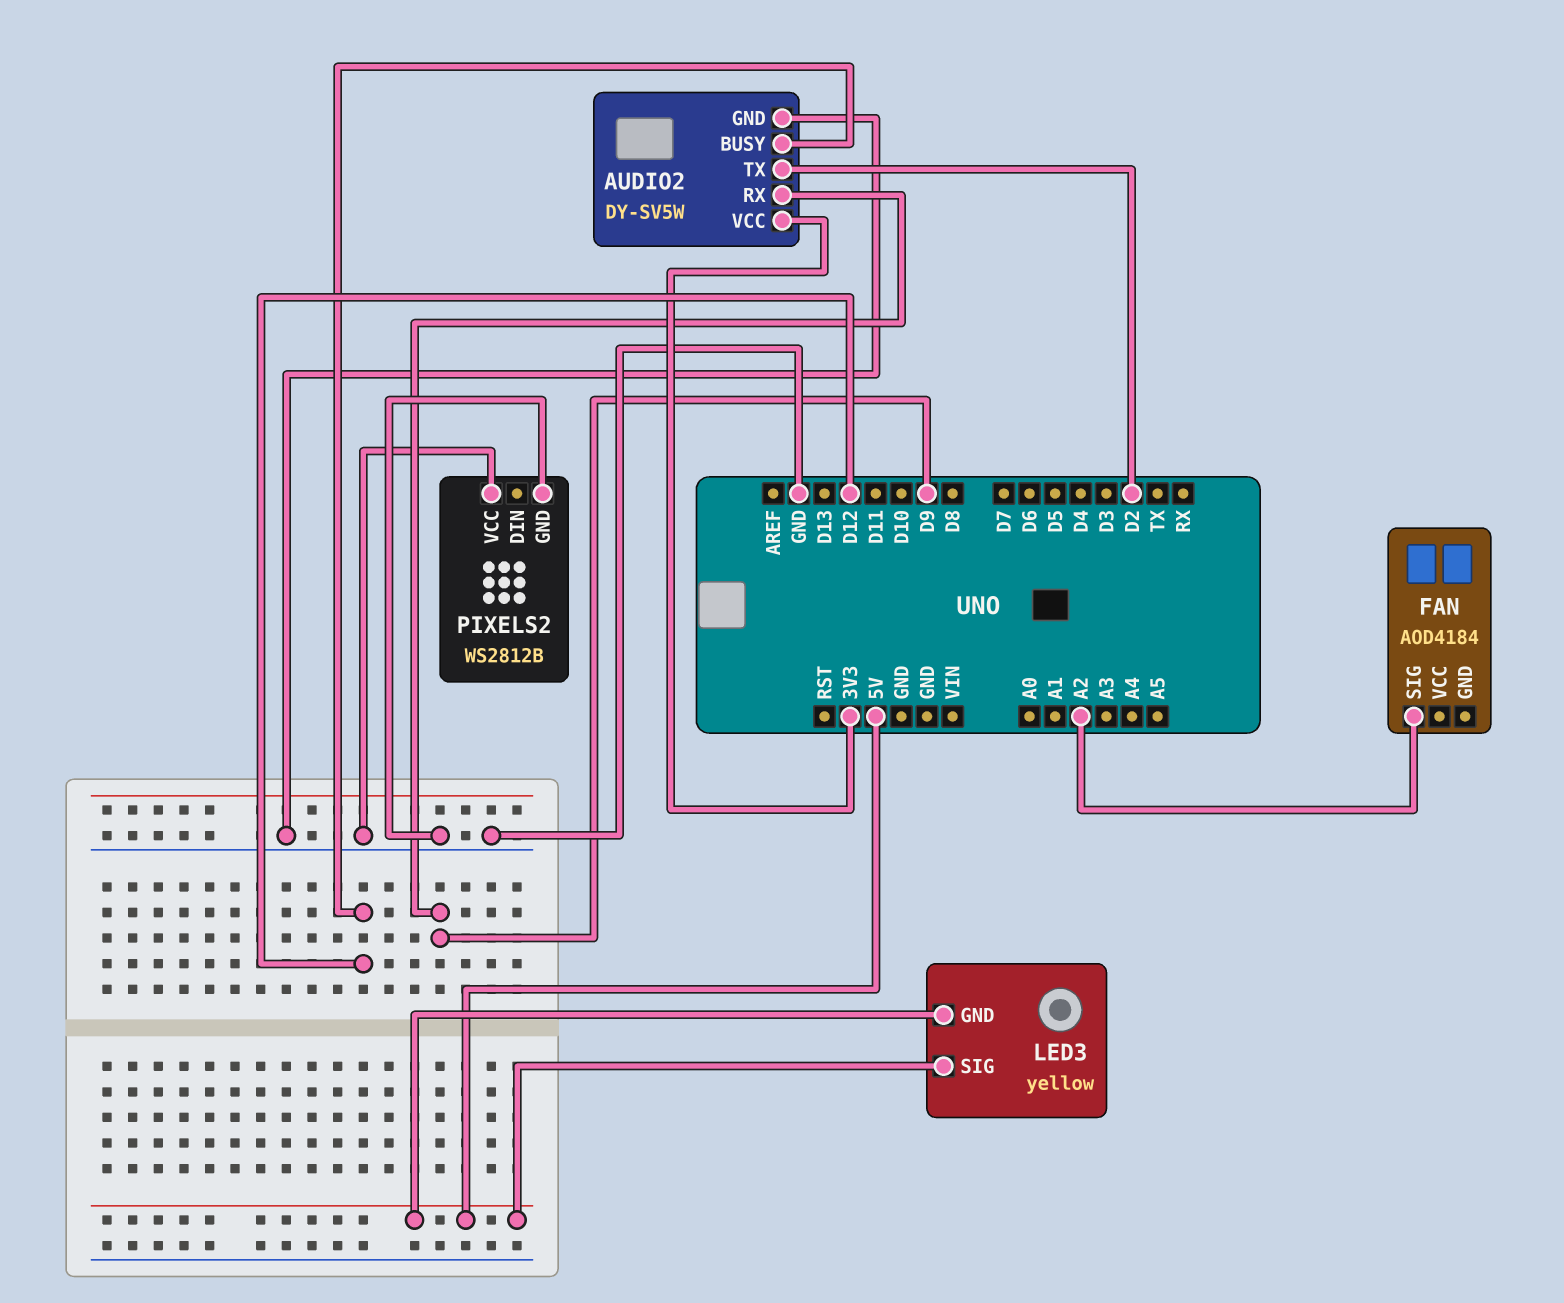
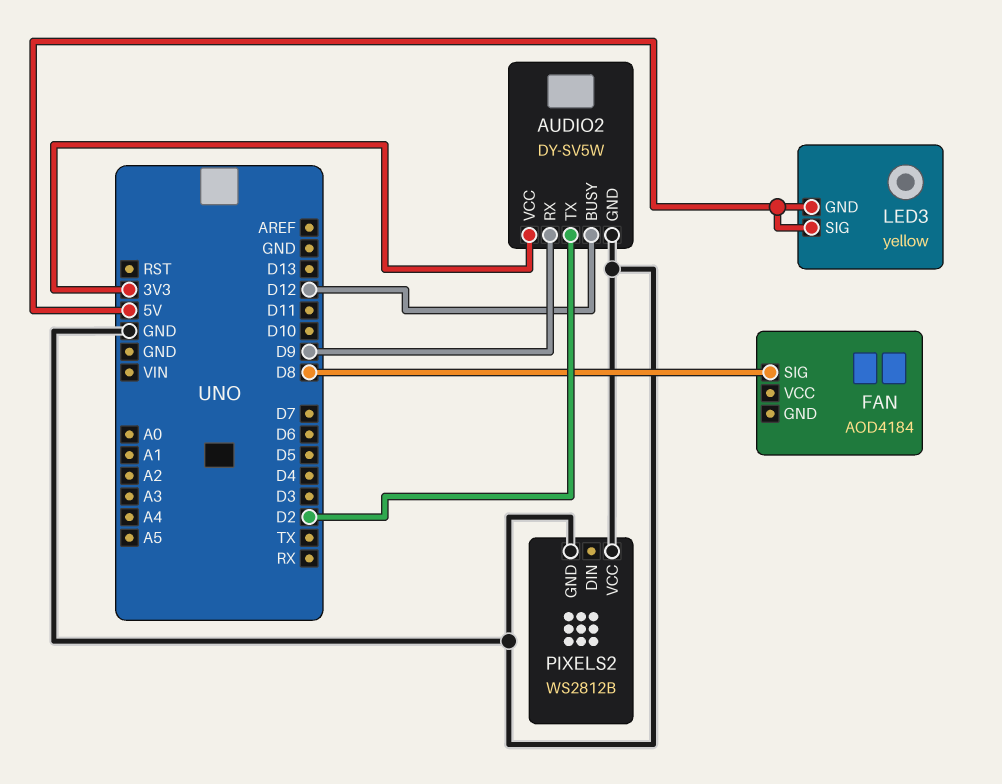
FAN pin SIG: A2 -> D8

